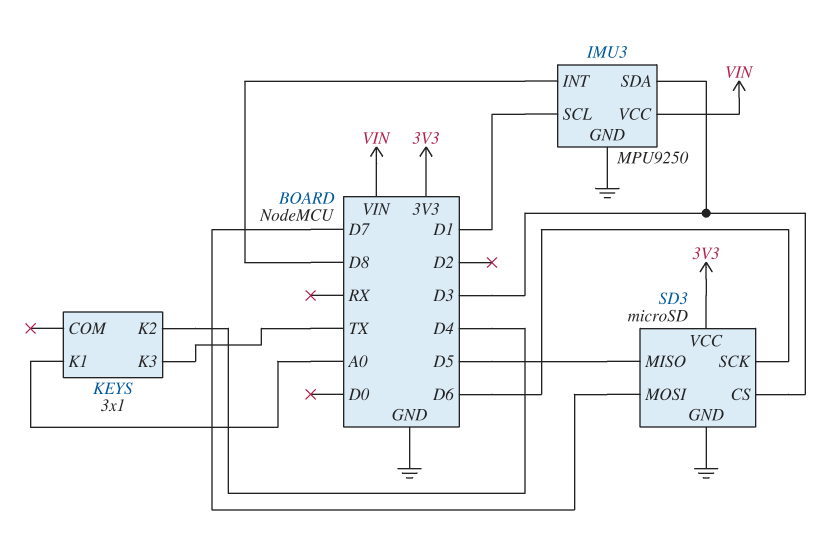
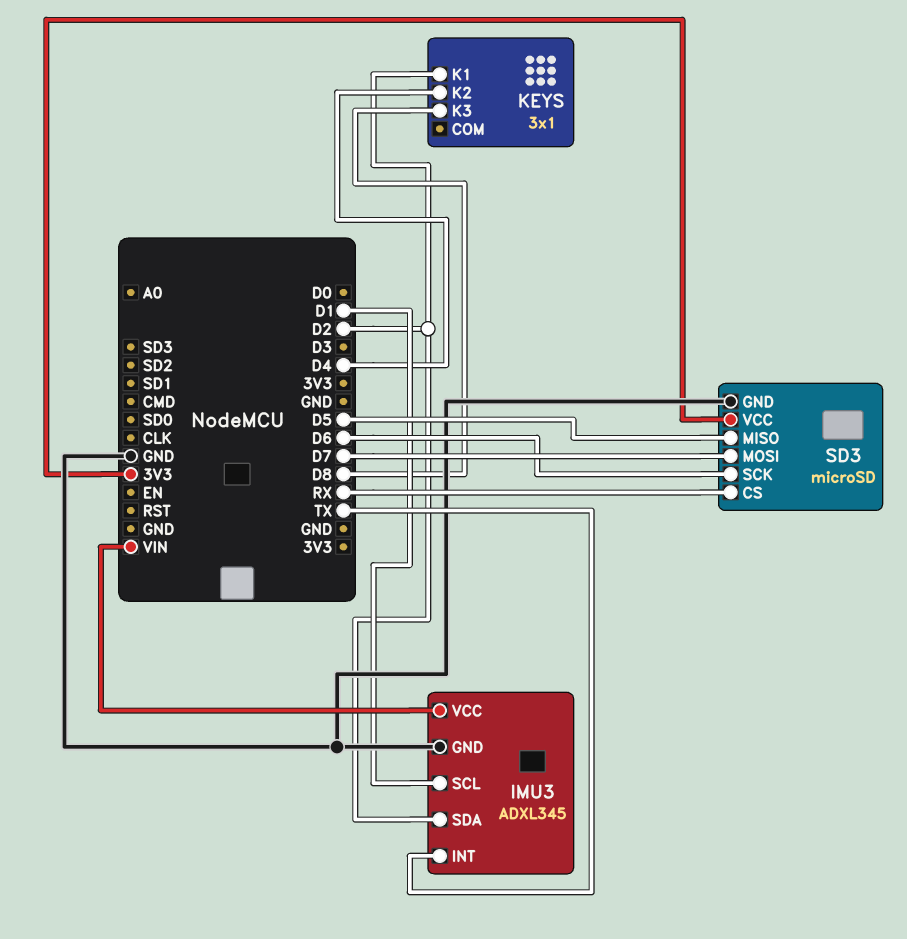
IMU3: MPU9250 -> ADXL345
IMU3 pin INT: D8 -> TX
IMU3 pin SDA: D3 -> D2
KEYS pin K1: A0 -> D2
KEYS pin K3: TX -> D8
SD3 pin CS: D3 -> RX

